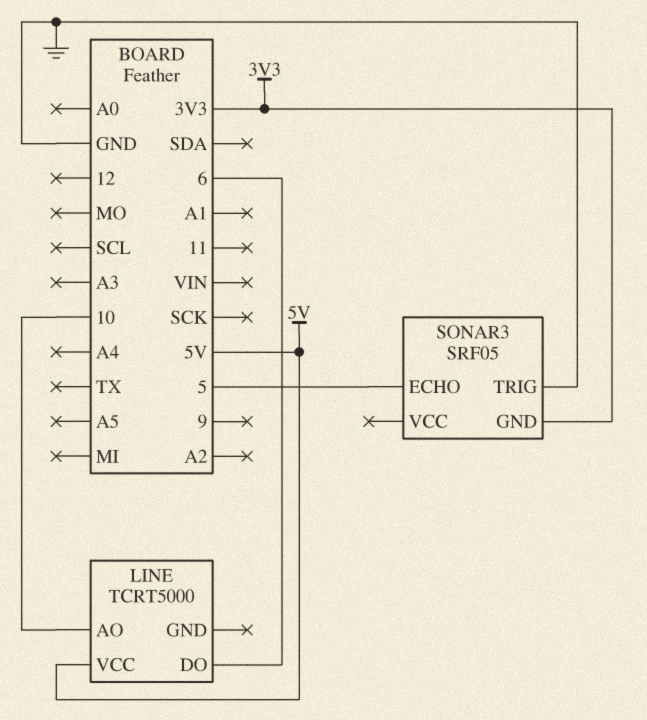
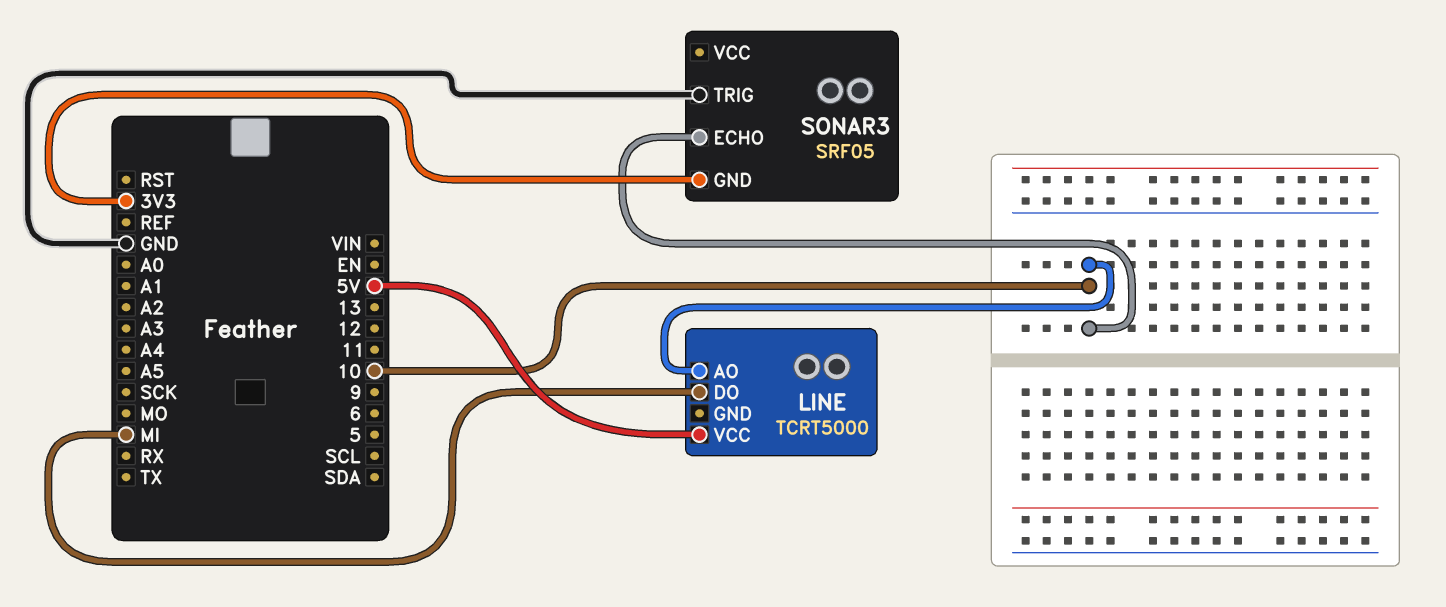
LINE pin DO: 6 -> MI
SONAR3 pin ECHO: 5 -> 10

